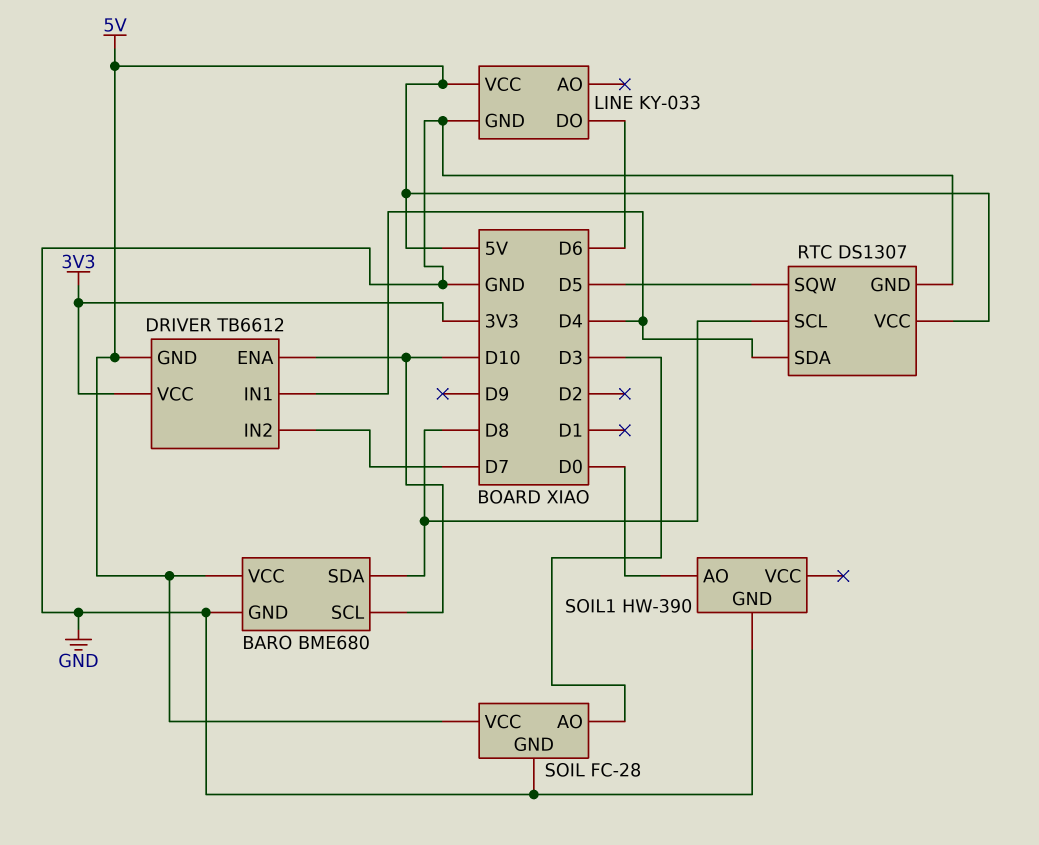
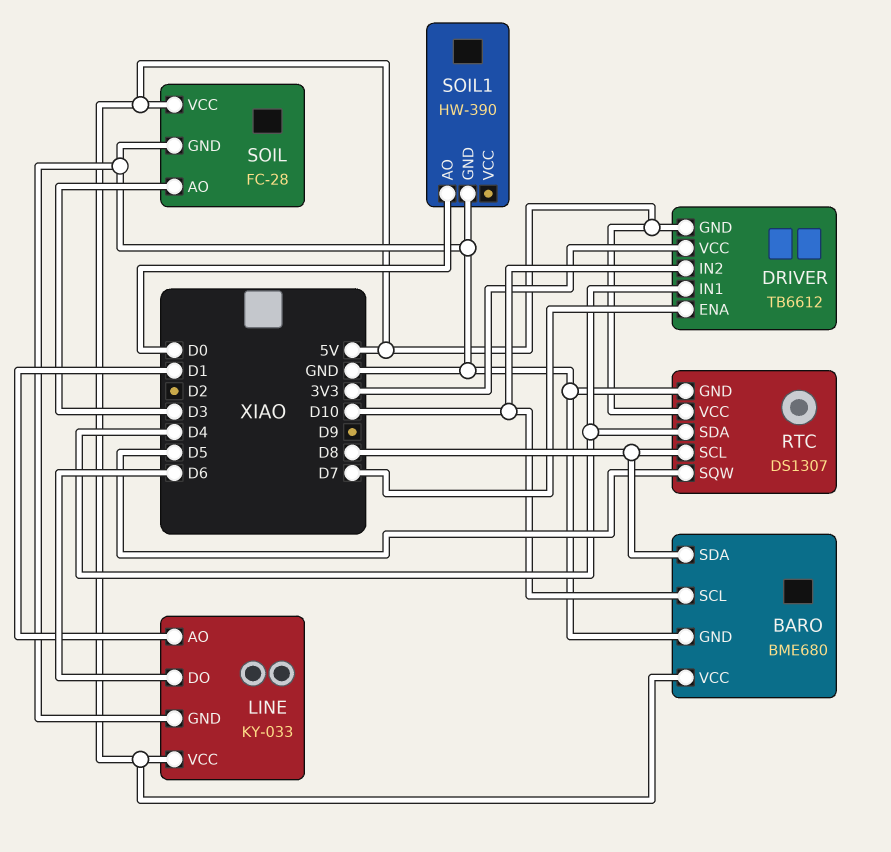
DRIVER pin ENA: D10 -> D7
DRIVER pin IN2: D7 -> D10
LINE pin AO: none -> D1

